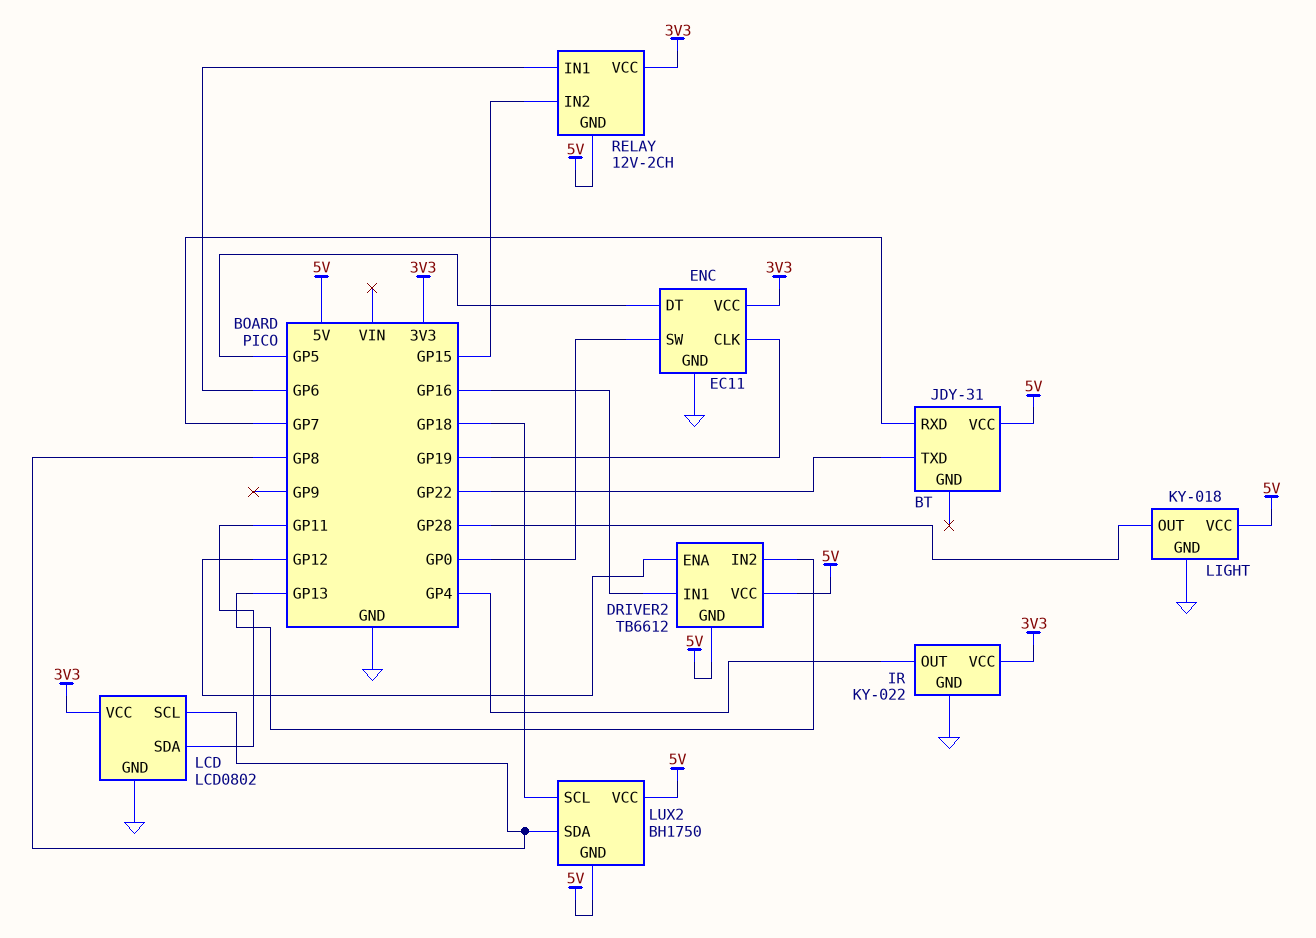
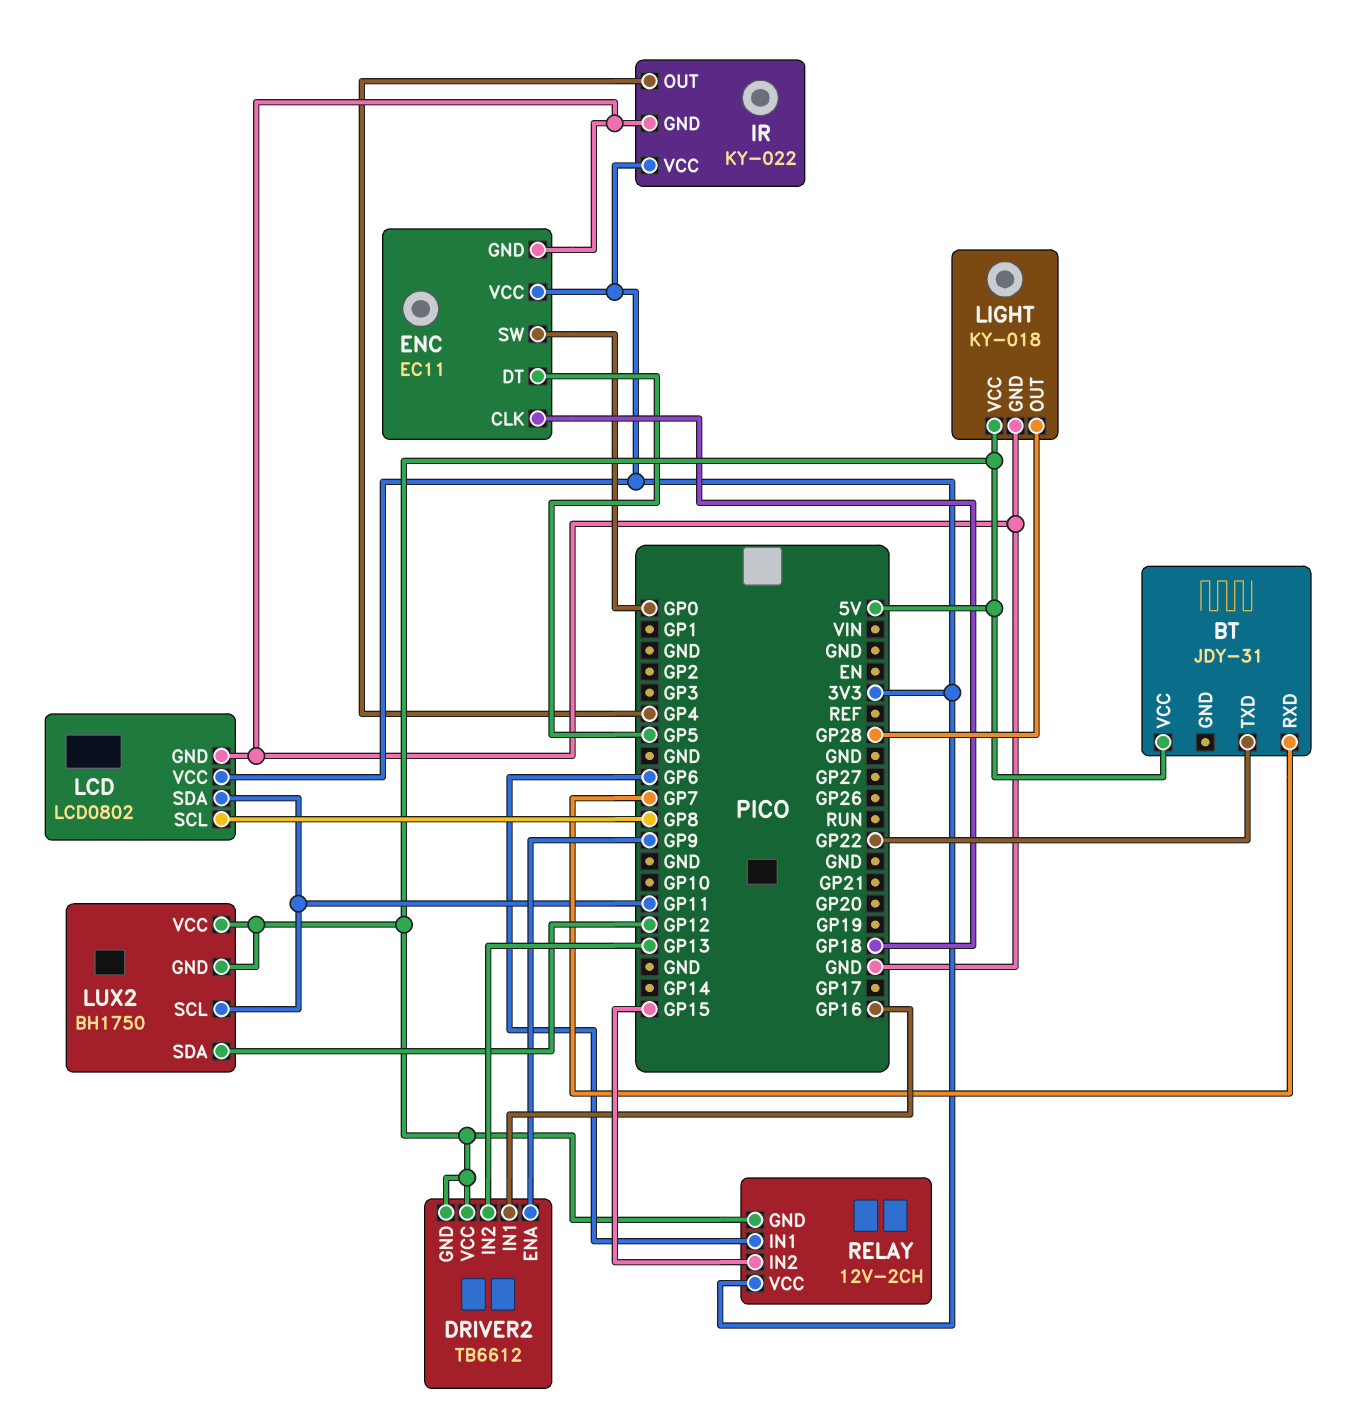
DRIVER2 pin ENA: GP12 -> GP9
ENC pin CLK: GP19 -> GP18
LUX2 pin SCL: GP18 -> GP11
LUX2 pin SDA: GP8 -> GP12

